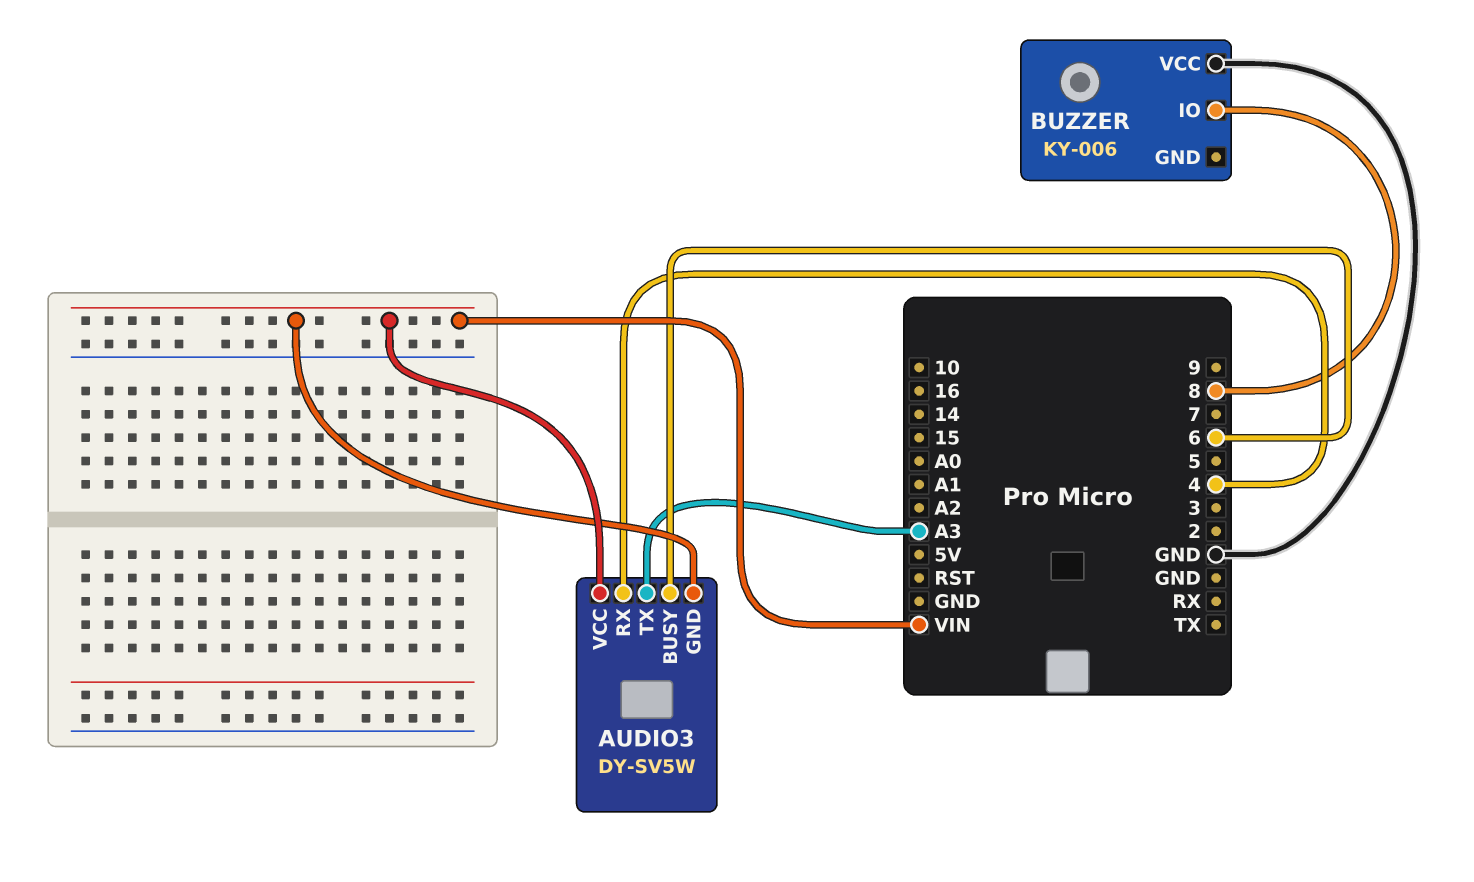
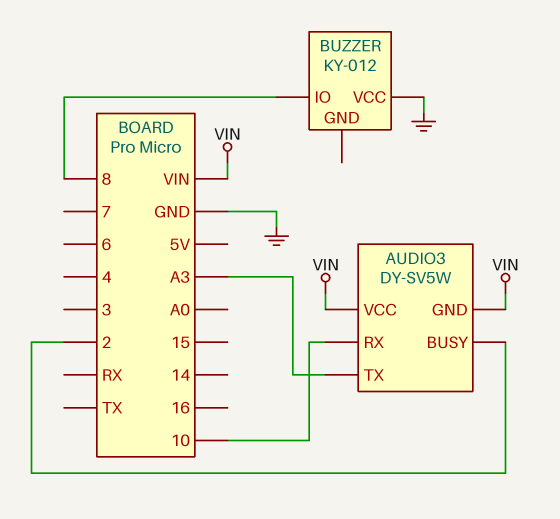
AUDIO3 pin BUSY: 6 -> 2
AUDIO3 pin RX: 4 -> 10
BUZZER: KY-006 -> KY-012

